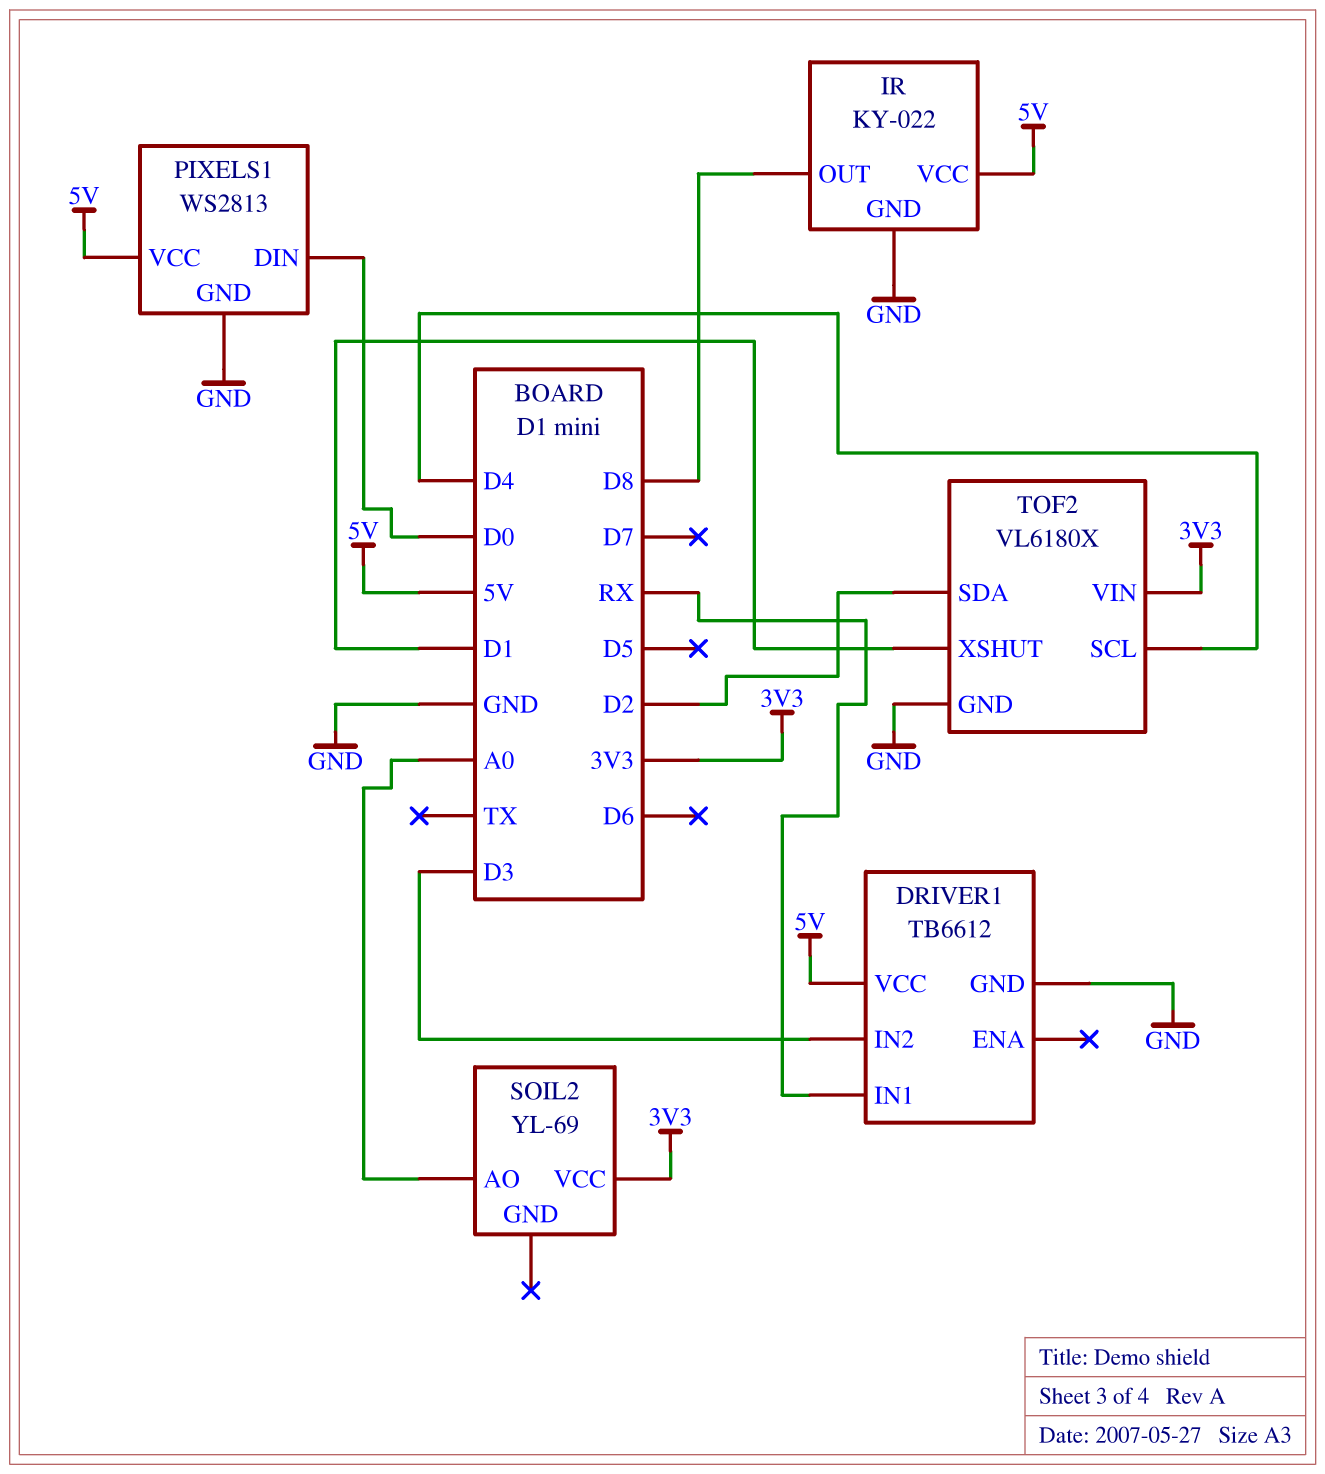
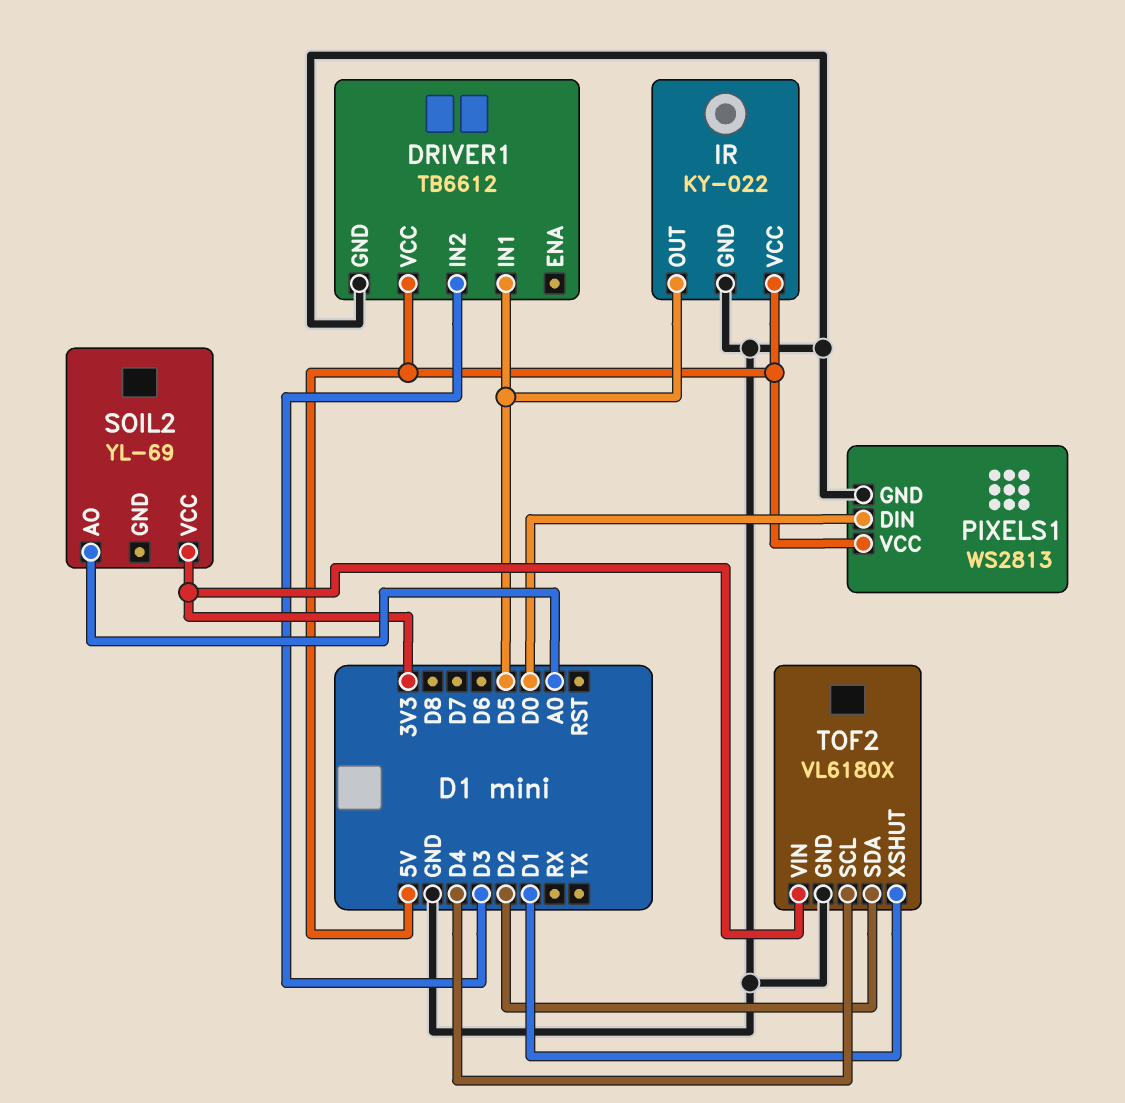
DRIVER1 pin IN1: RX -> D5
IR pin OUT: D8 -> D5

